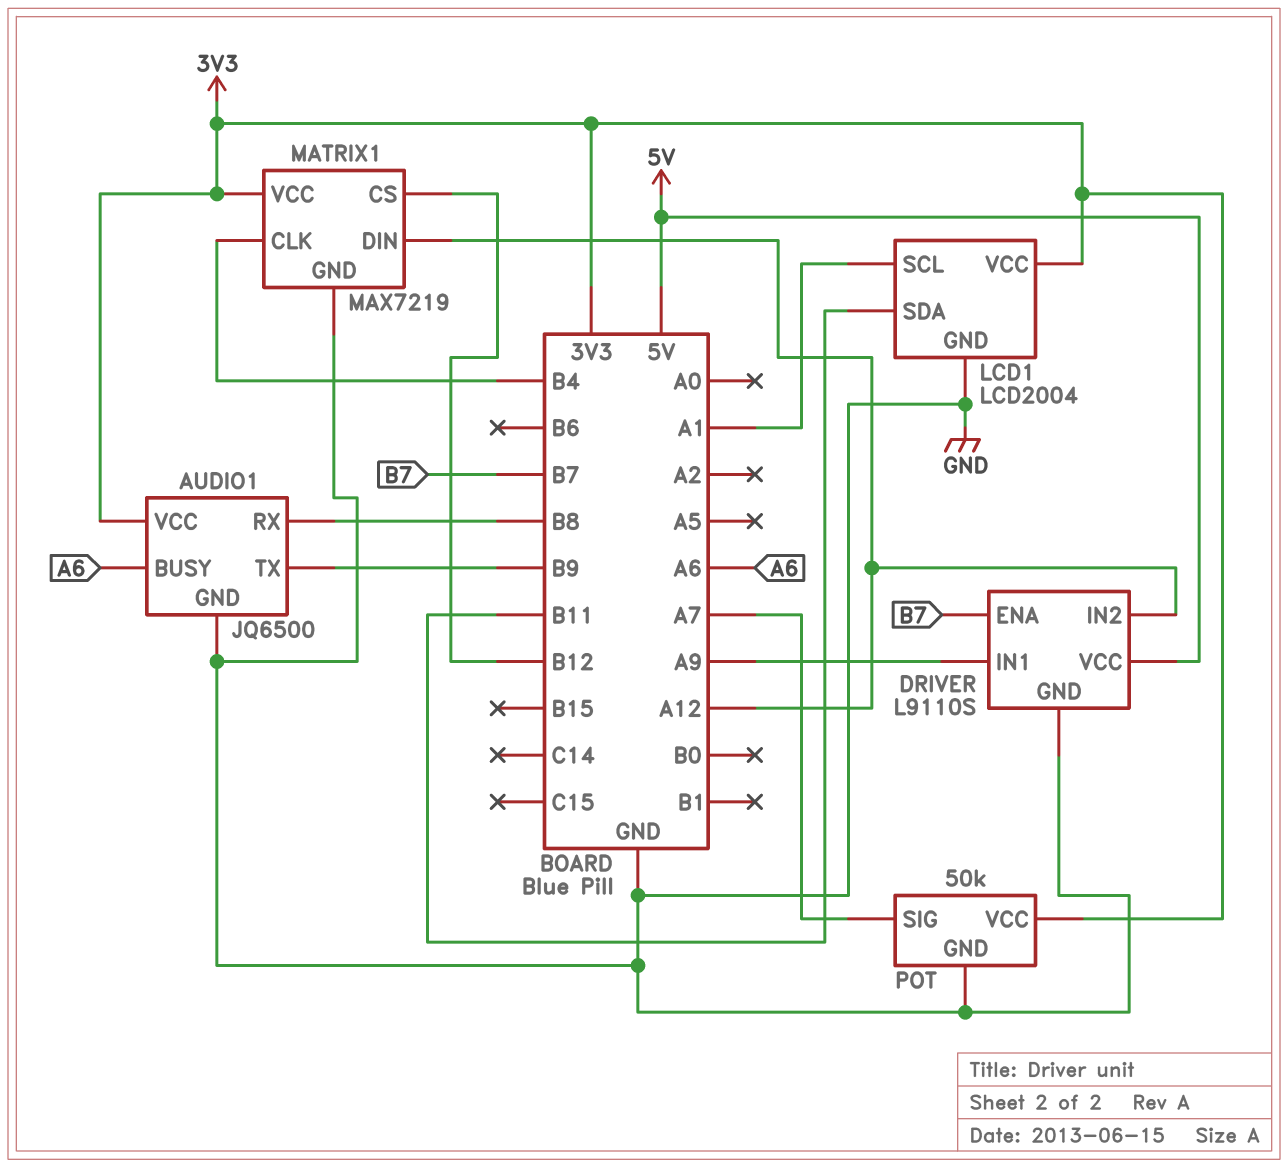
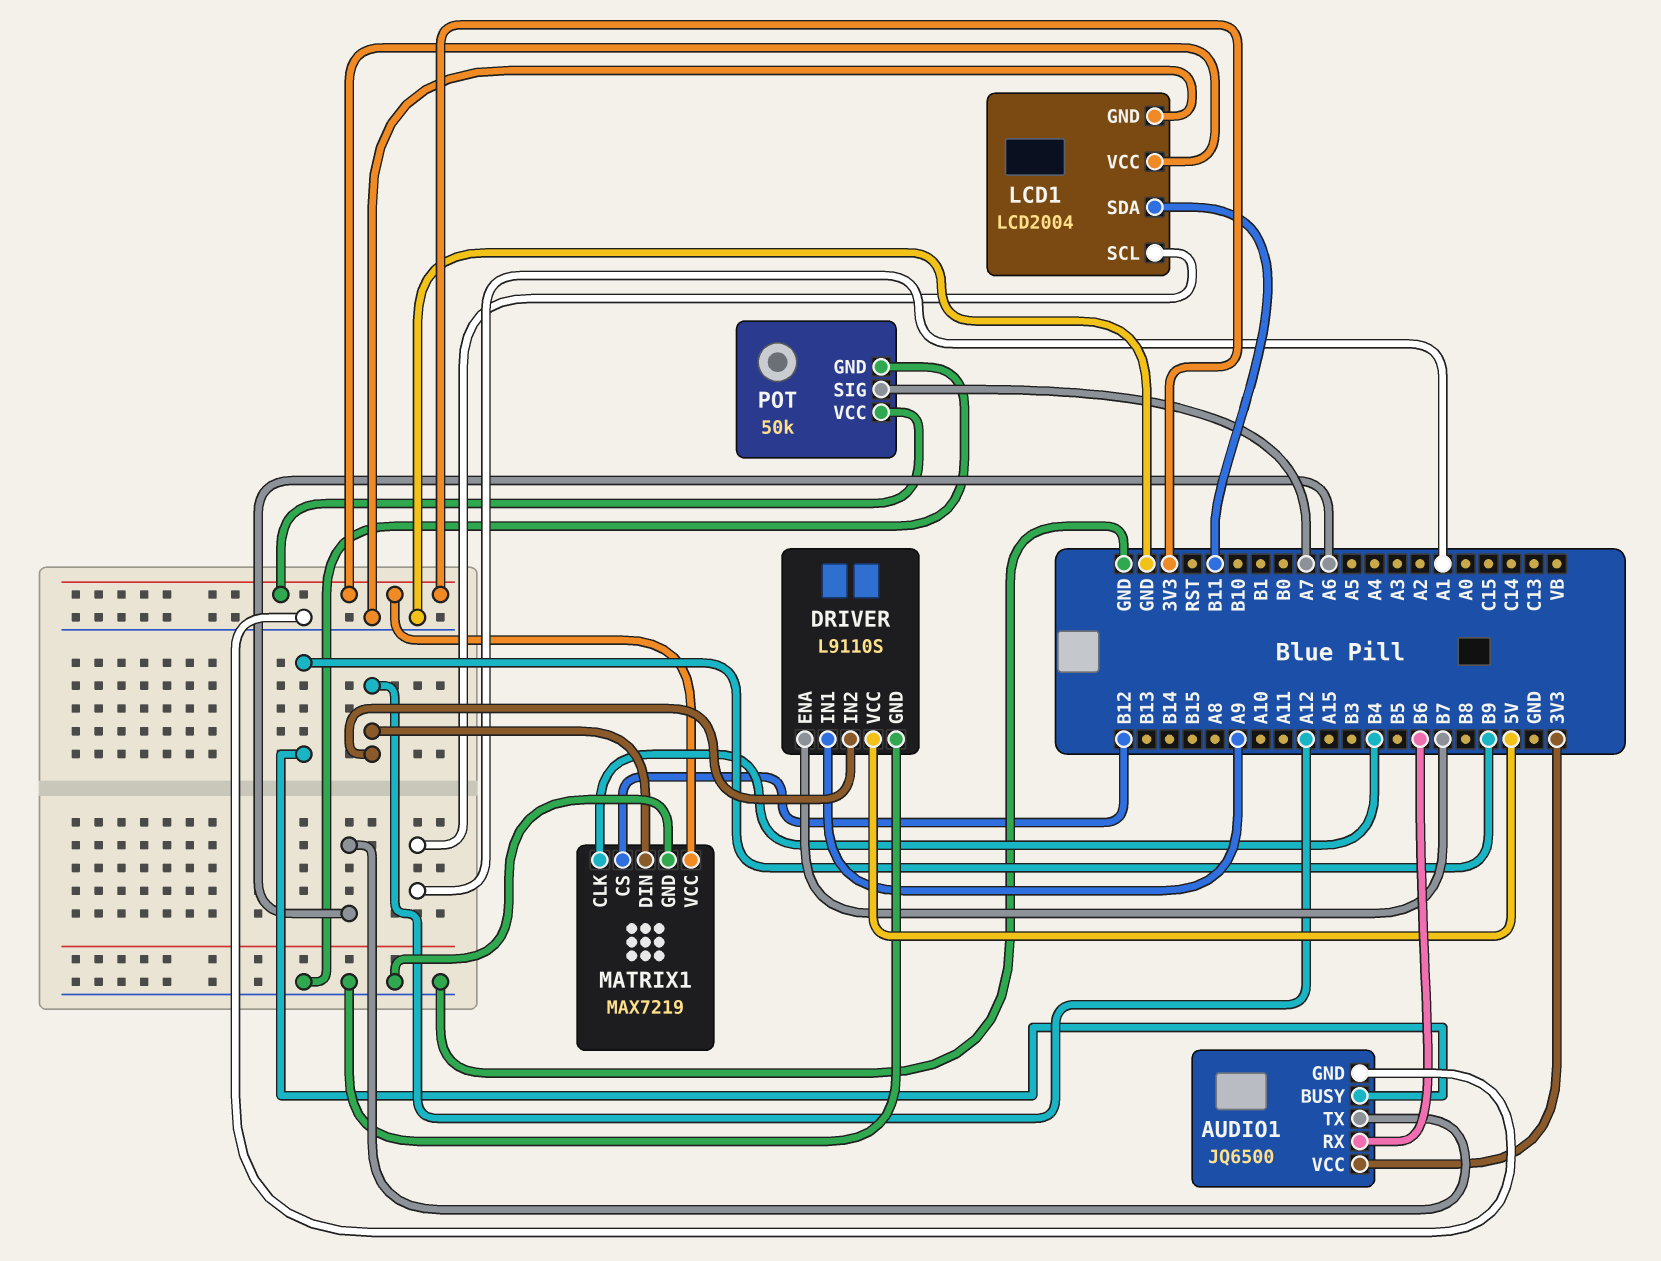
AUDIO1 pin BUSY: A6 -> B9
AUDIO1 pin RX: B8 -> B6
AUDIO1 pin TX: B9 -> A6

